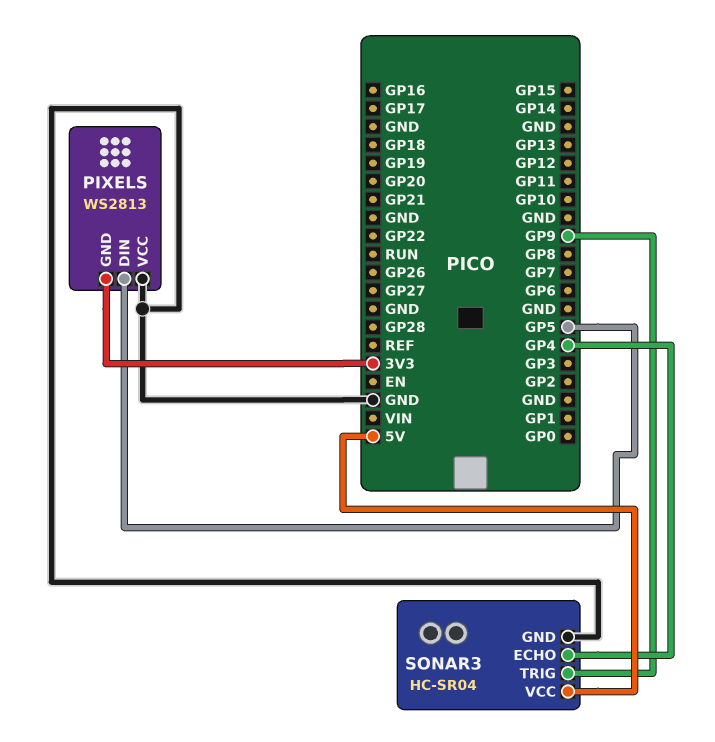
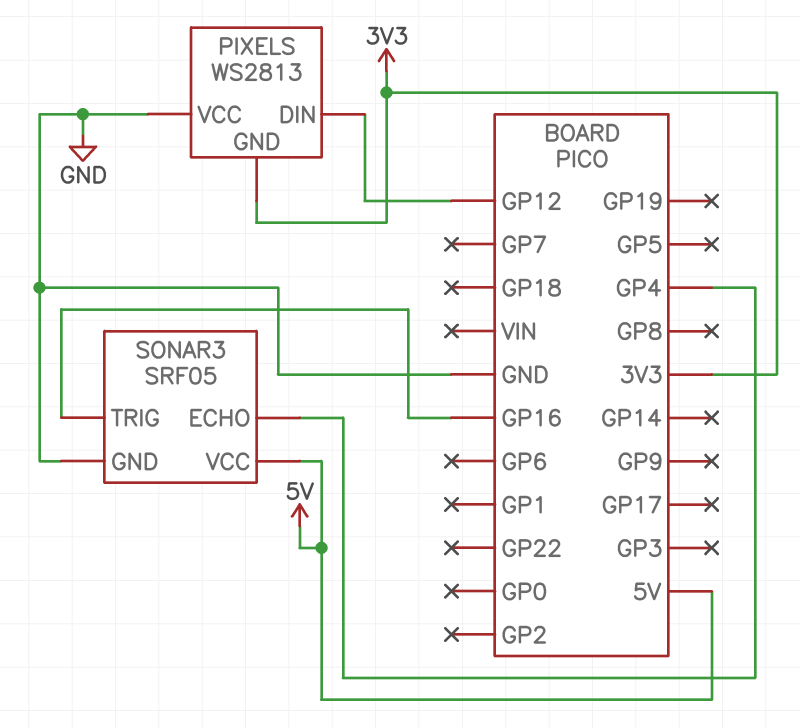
PIXELS pin DIN: GP5 -> GP12
SONAR3: HC-SR04 -> SRF05
SONAR3 pin TRIG: GP9 -> GP16

